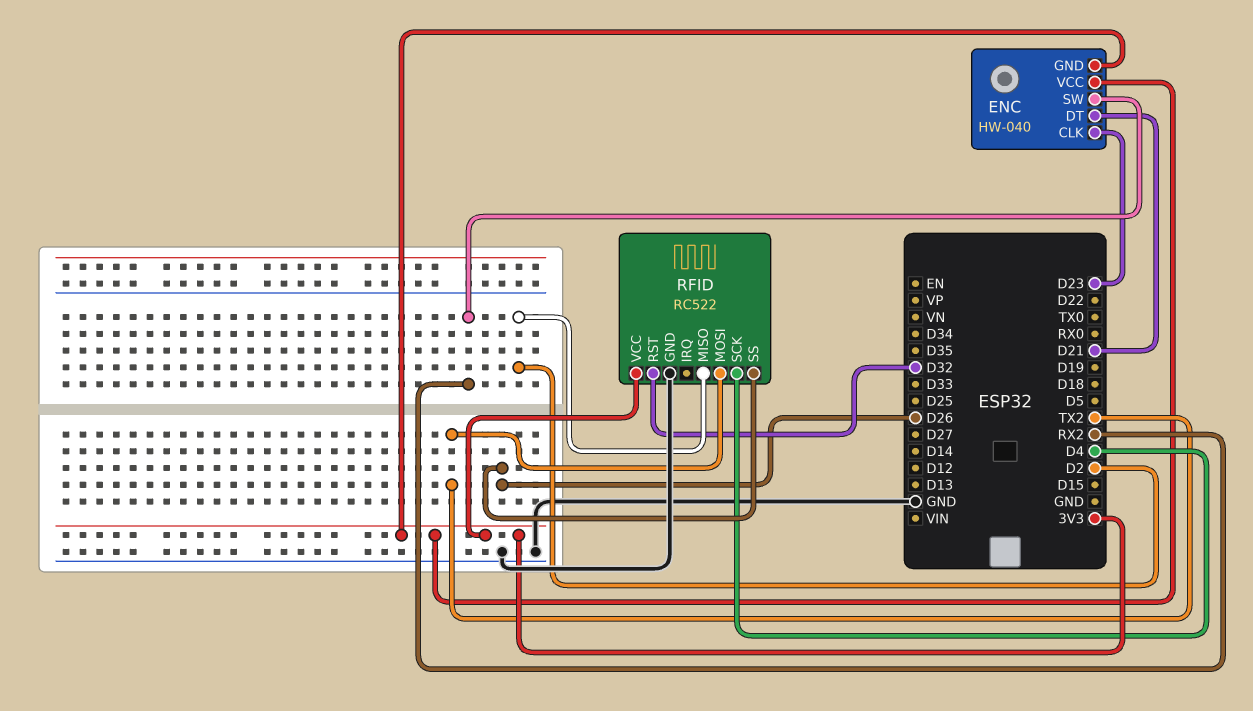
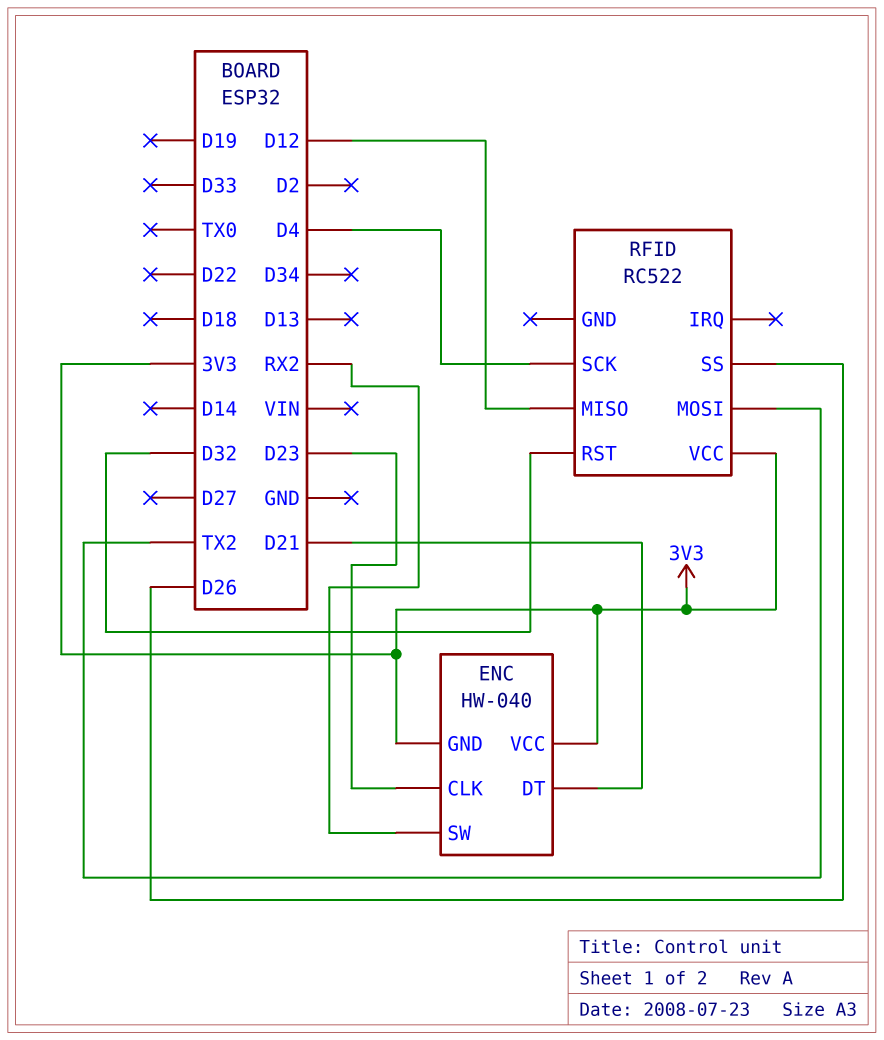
RFID pin GND: GND -> none
RFID pin MISO: D2 -> D12

